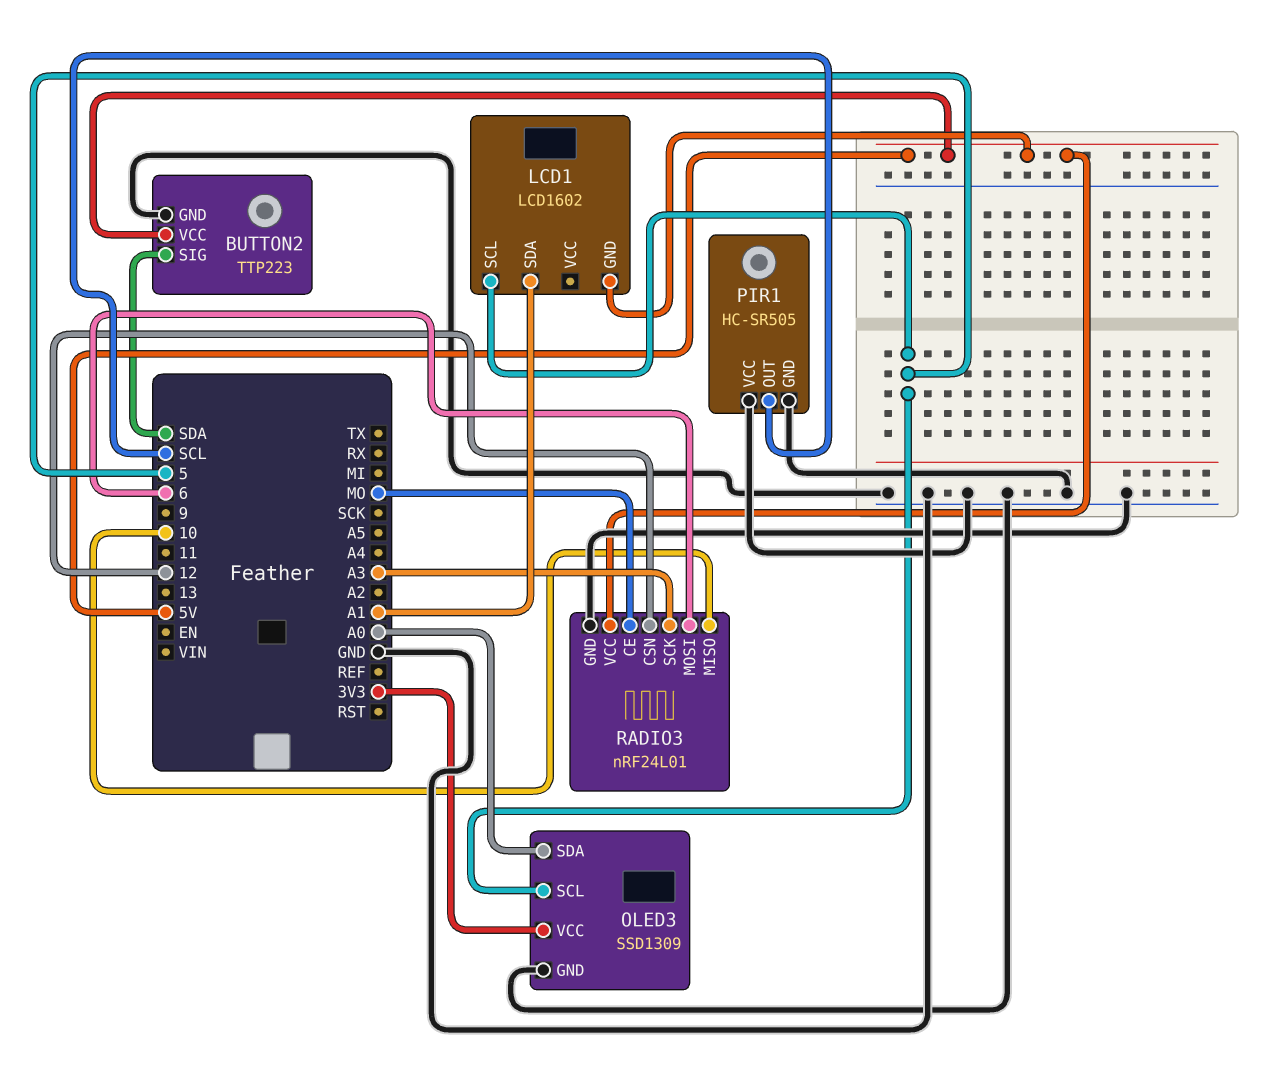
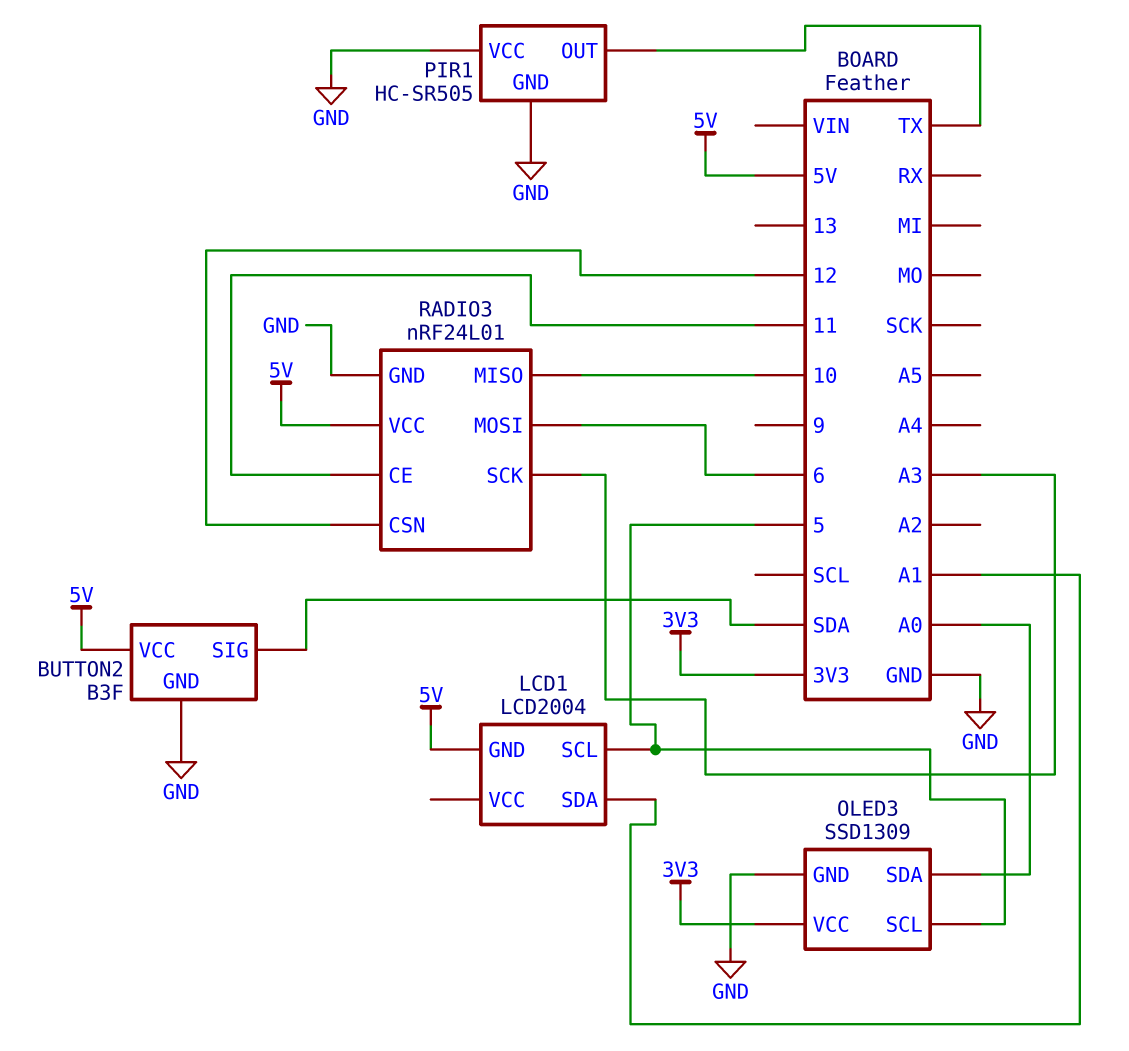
BUTTON2: TTP223 -> B3F
LCD1: LCD1602 -> LCD2004
PIR1 pin OUT: SCL -> TX
RADIO3 pin CE: MO -> 11

